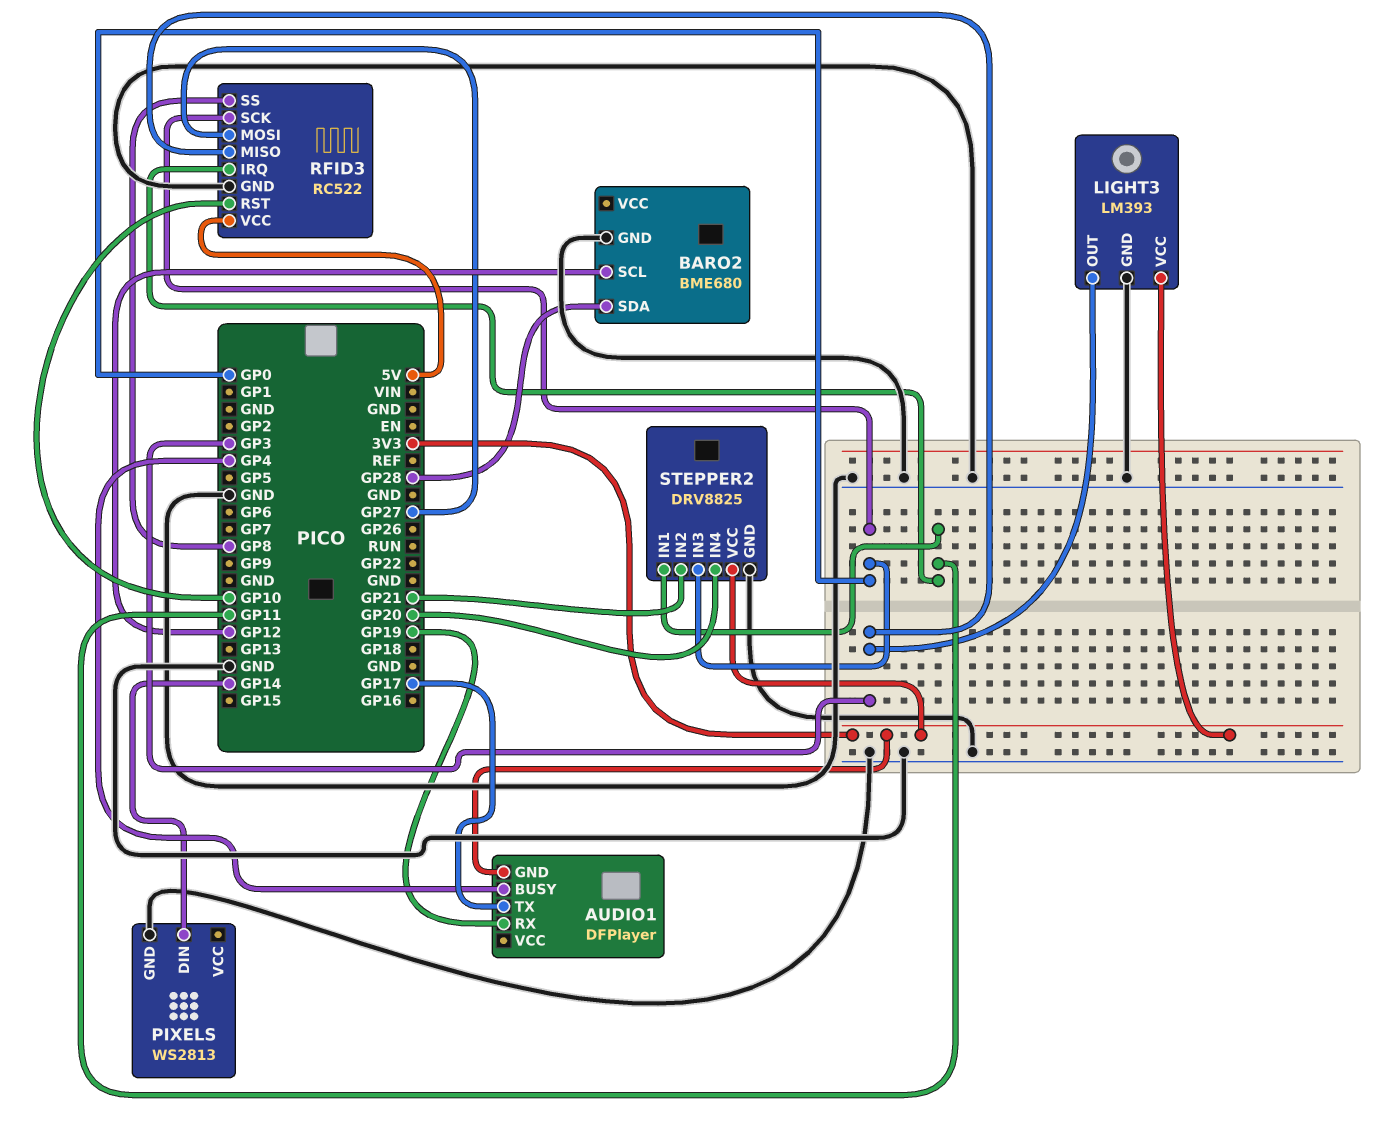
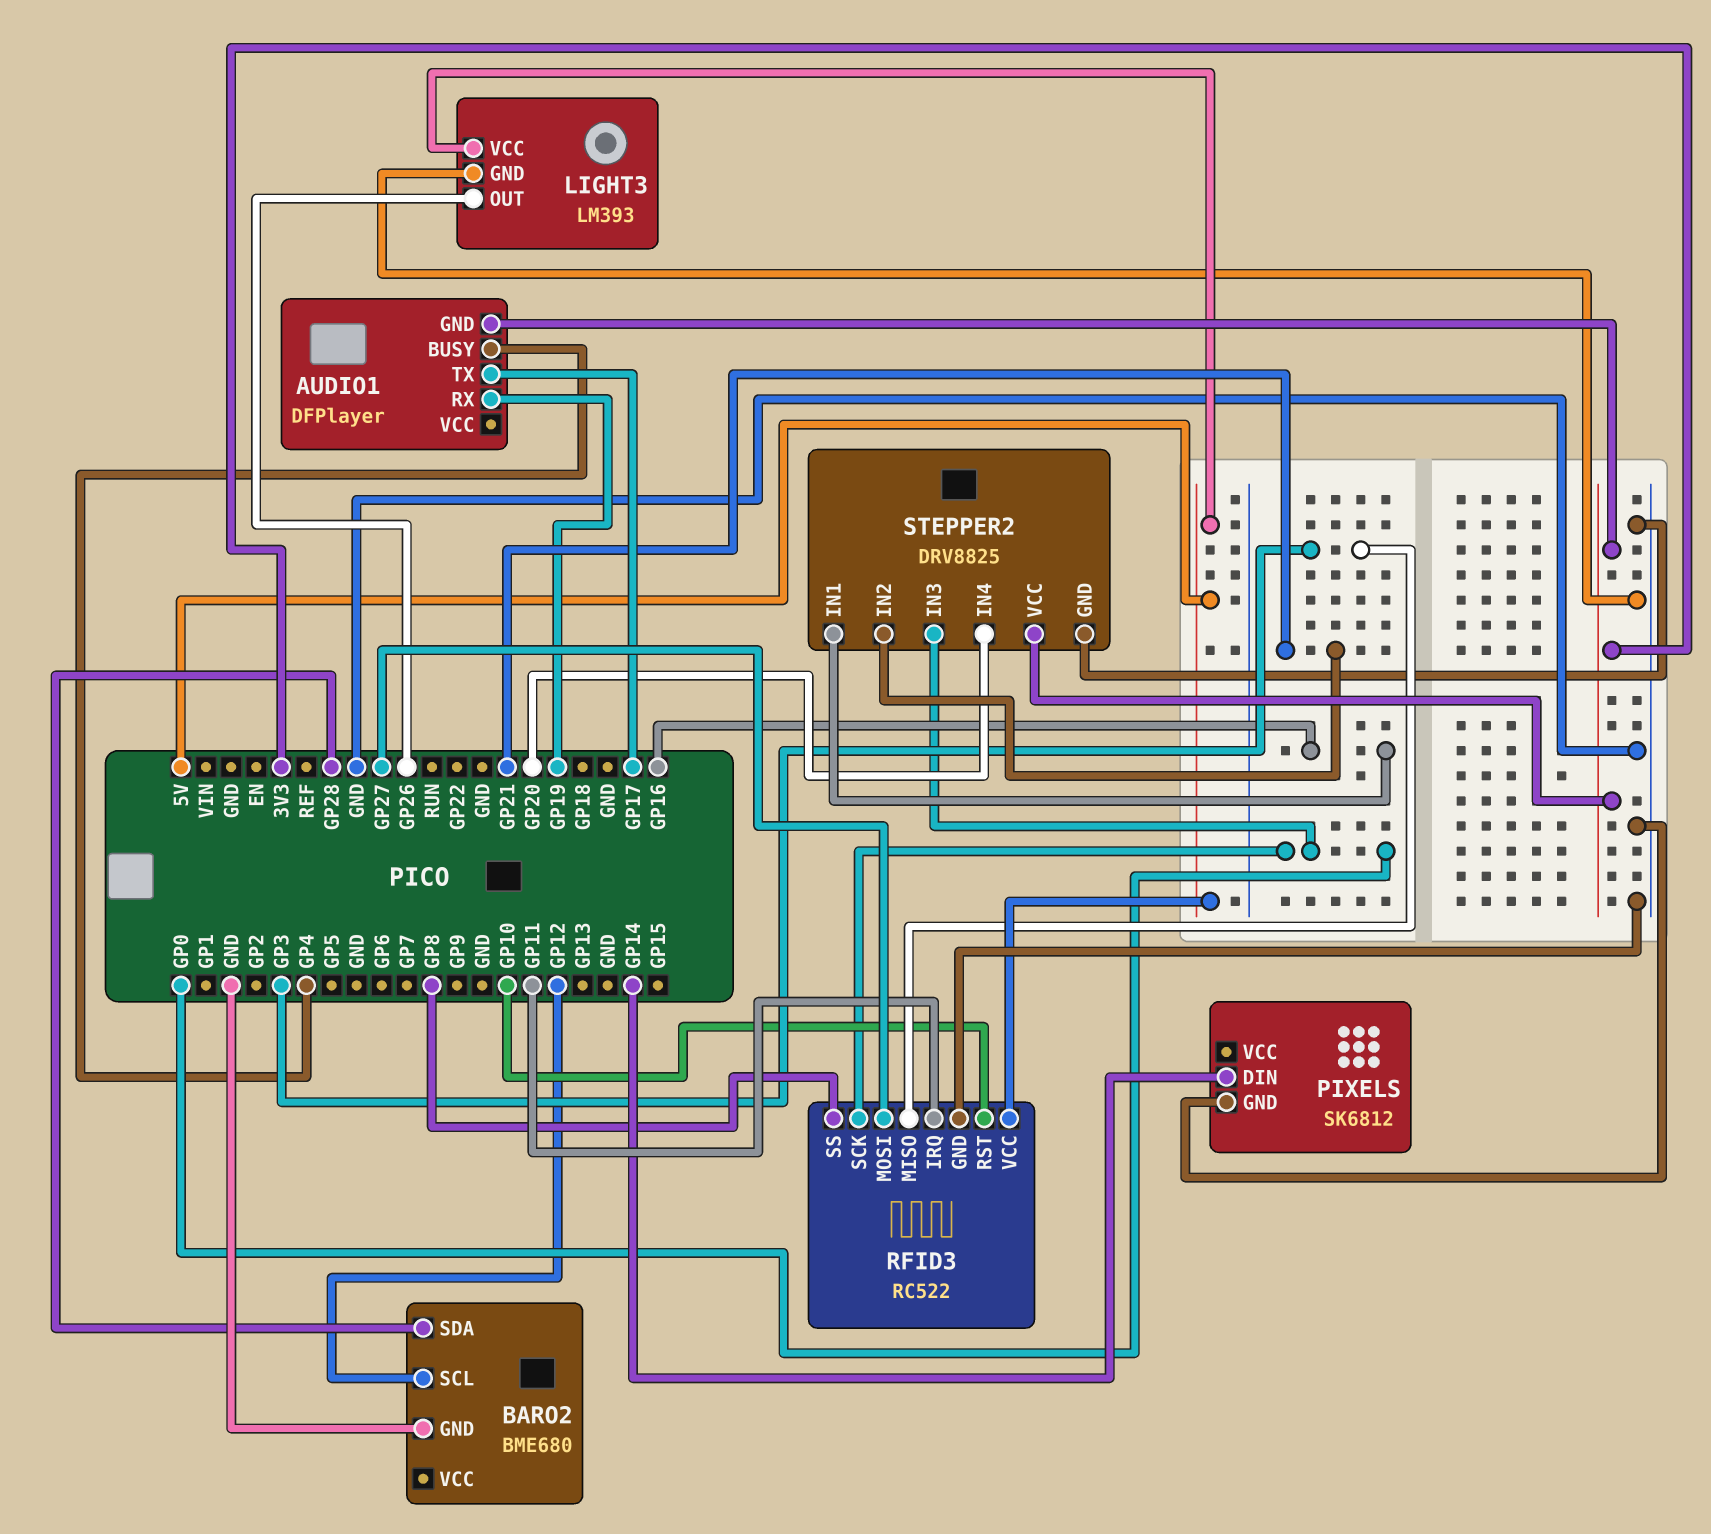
LIGHT3 pin OUT: GP3 -> GP26
LIGHT3 pin VCC: 3V3 -> 5V
PIXELS: WS2813 -> SK6812
STEPPER2 pin IN1: GP11 -> GP16

